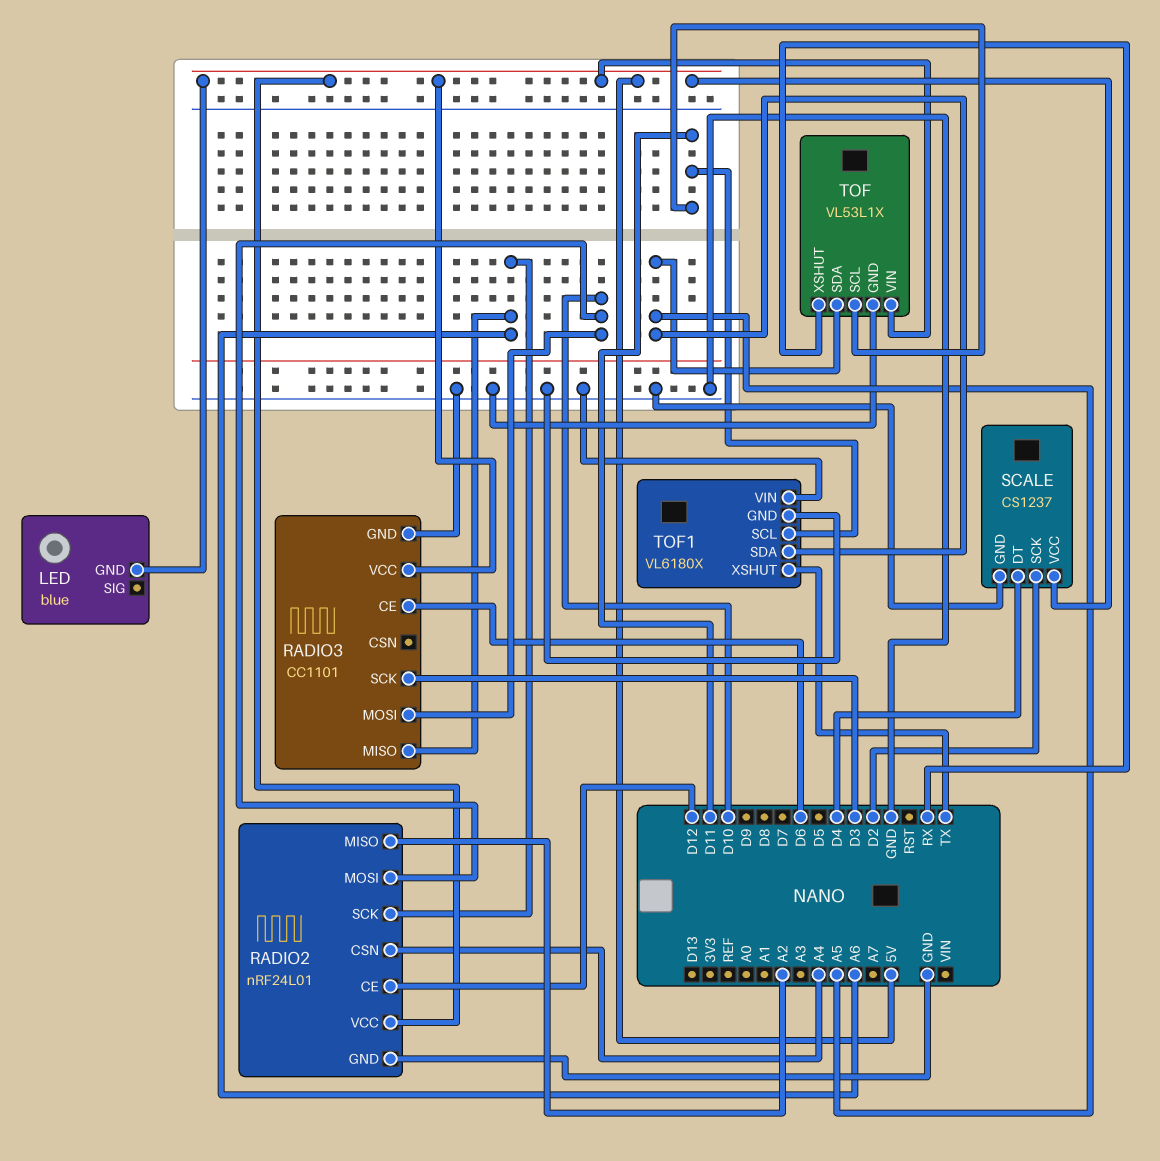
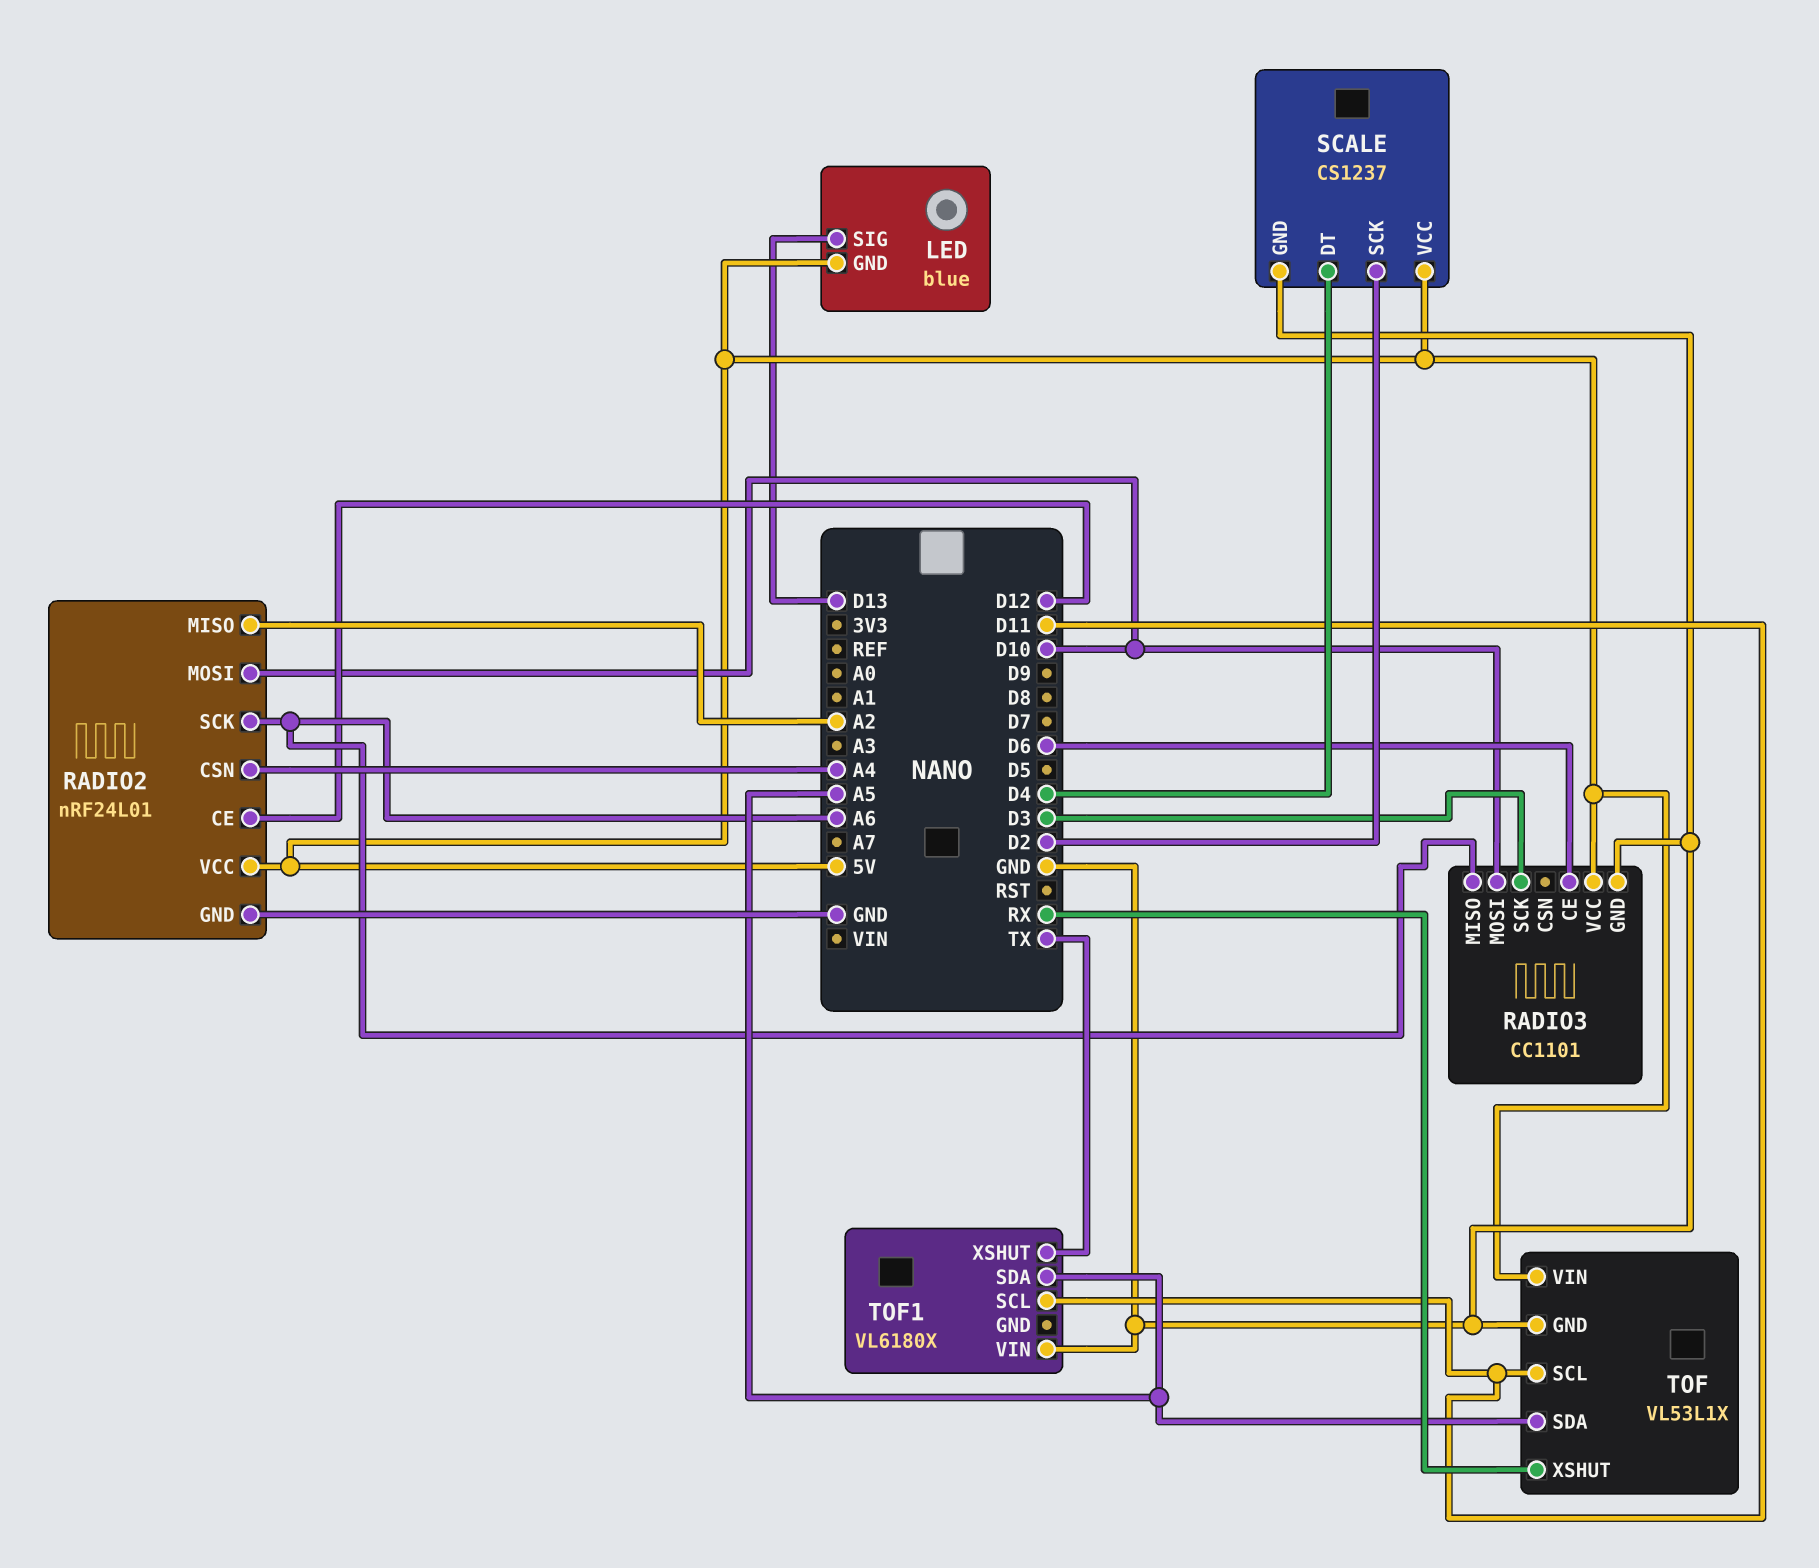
LED pin SIG: none -> D13
TOF1 pin GND: GND -> none

